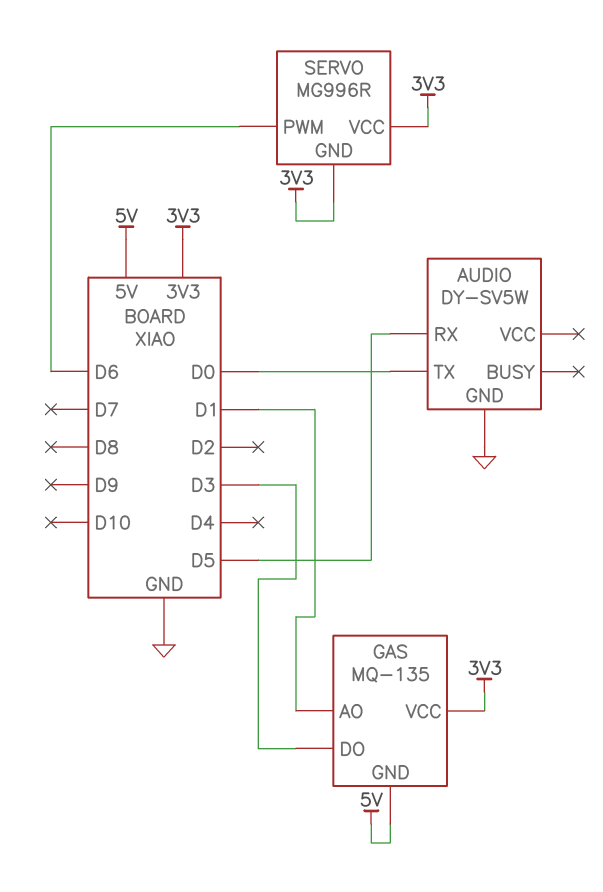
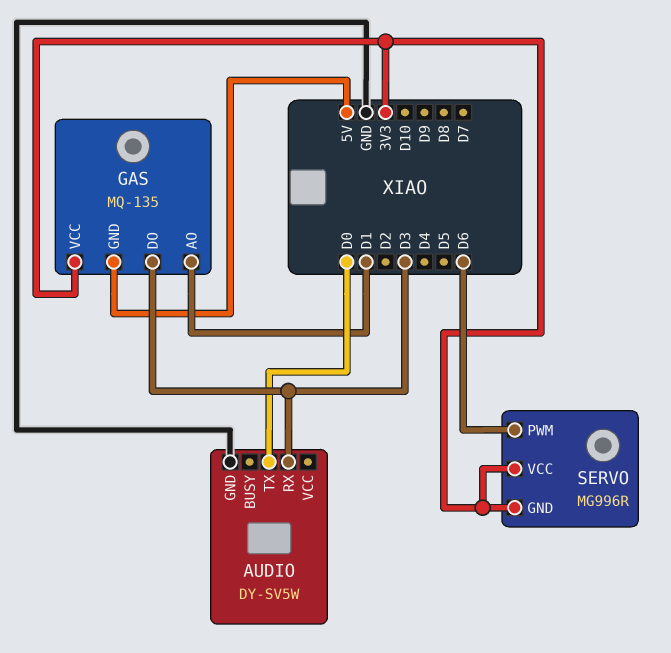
AUDIO pin RX: D5 -> D3

